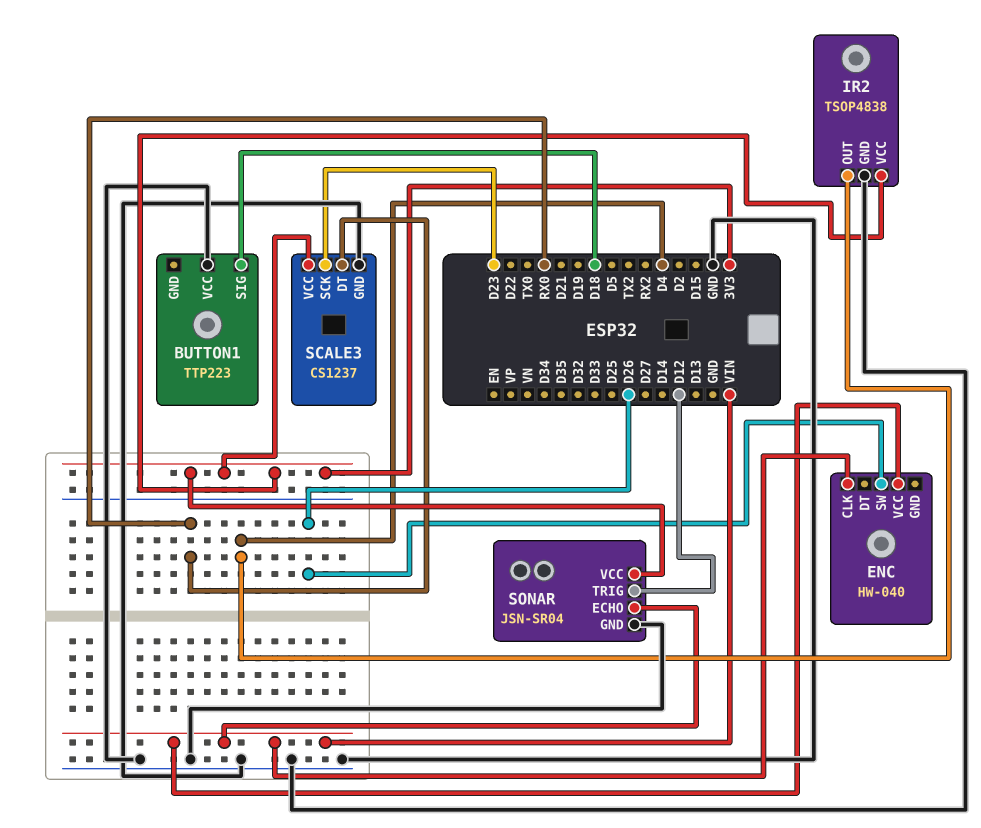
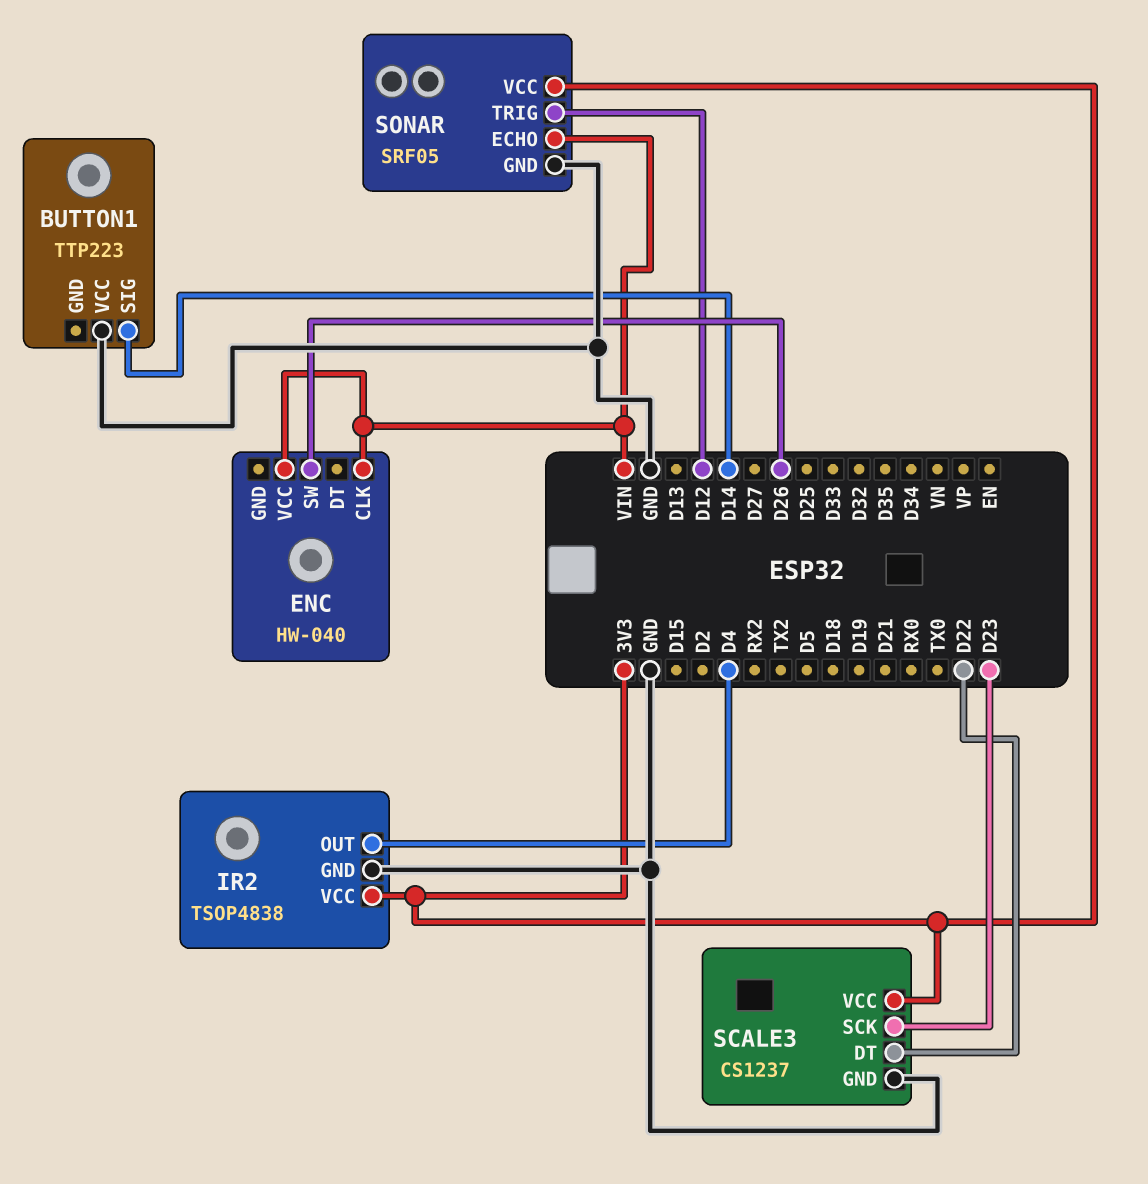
BUTTON1 pin SIG: D18 -> D14
SCALE3 pin DT: RX0 -> D22
SONAR: JSN-SR04 -> SRF05

